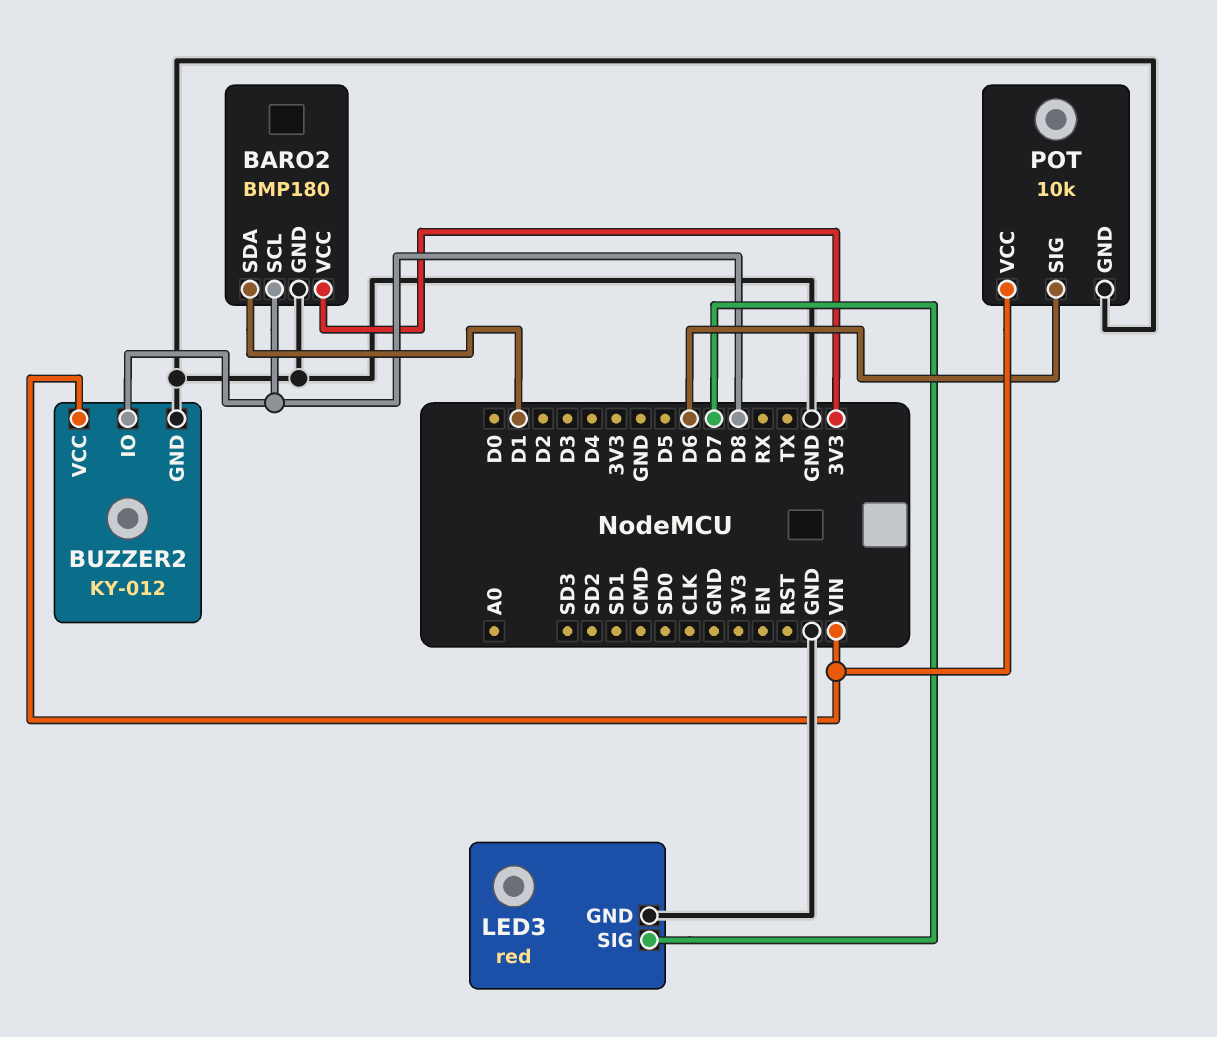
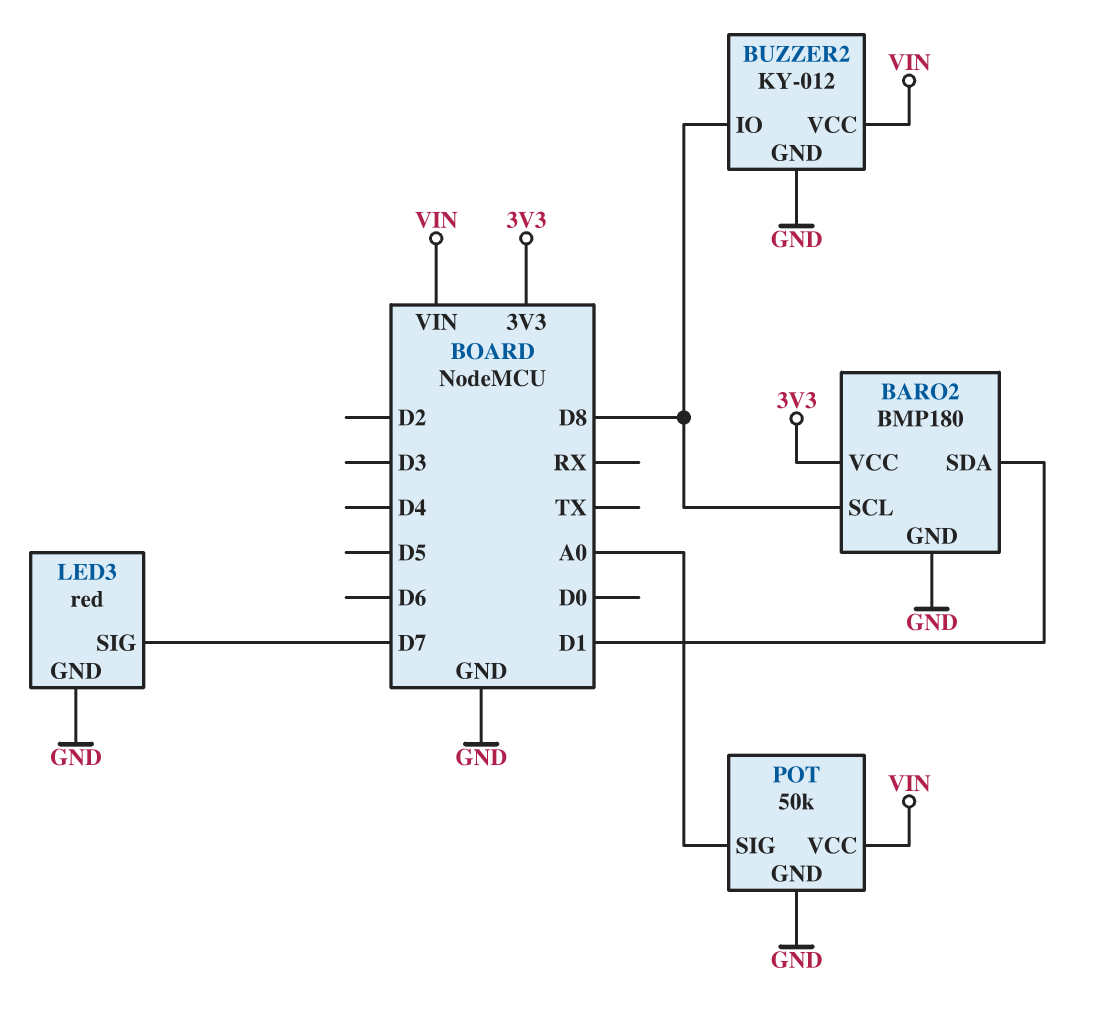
POT: 10k -> 50k
POT pin SIG: D6 -> A0

